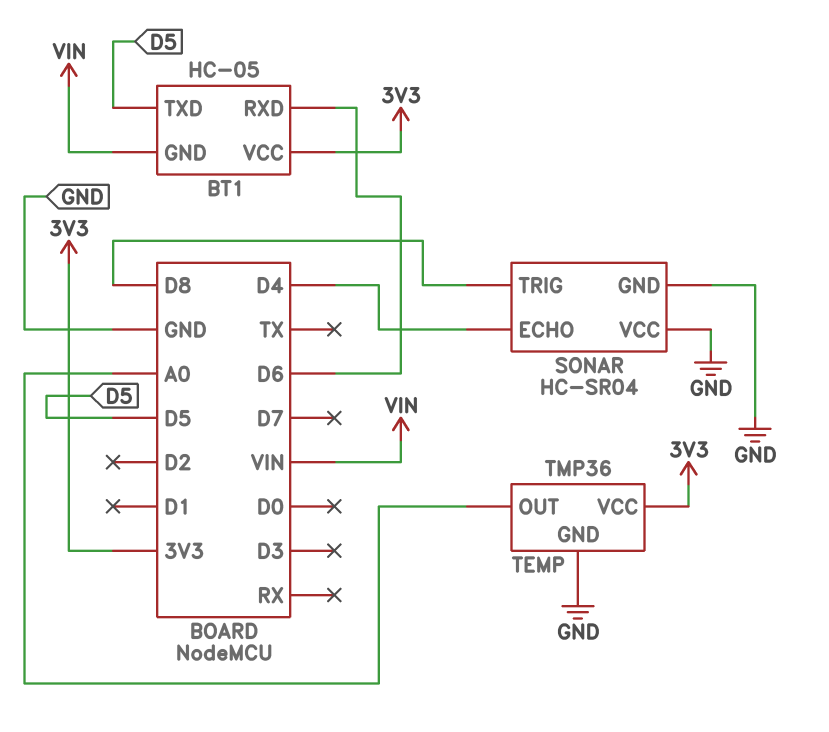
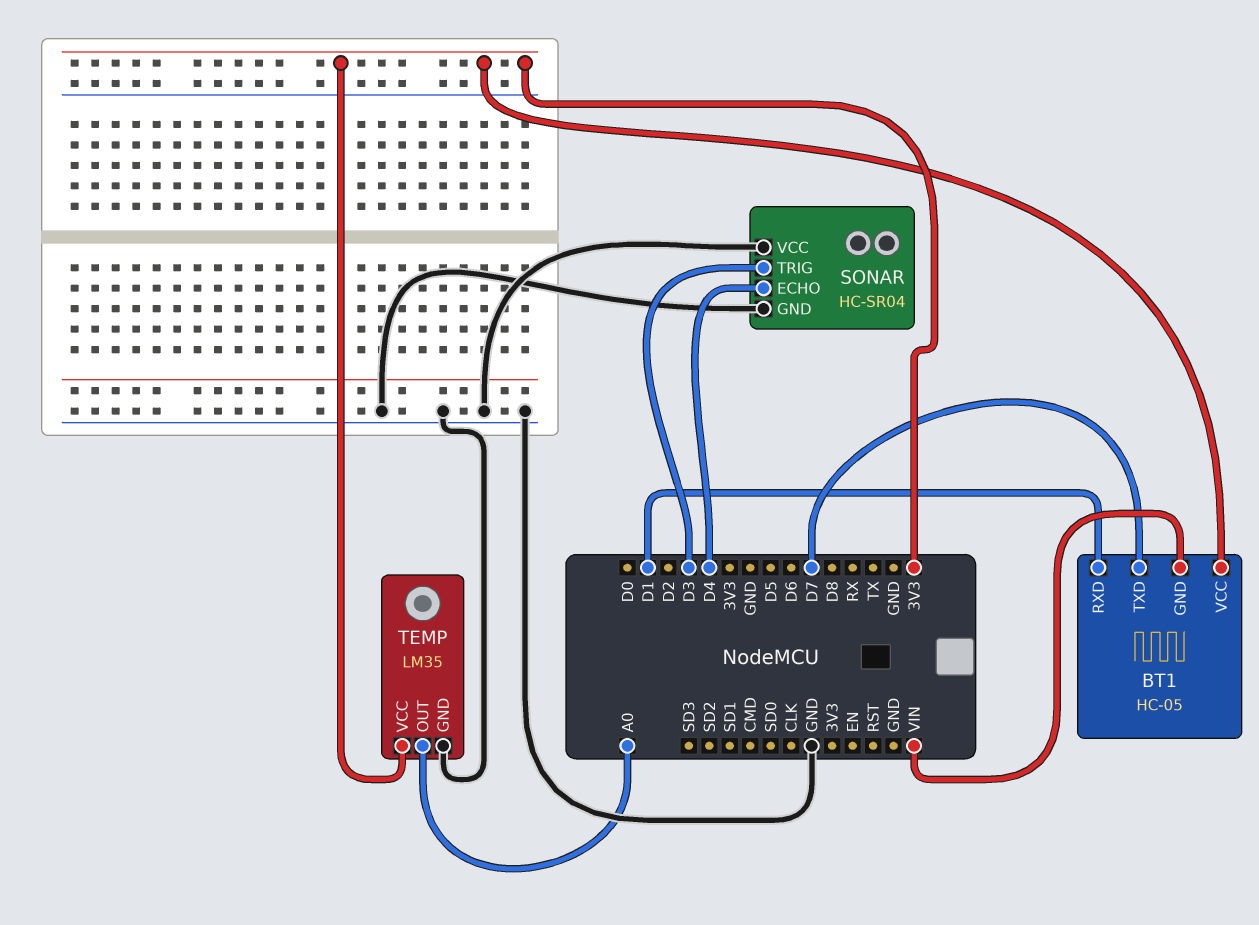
BT1 pin RXD: D6 -> D1
BT1 pin TXD: D5 -> D7
SONAR pin TRIG: D8 -> D3
TEMP: TMP36 -> LM35

